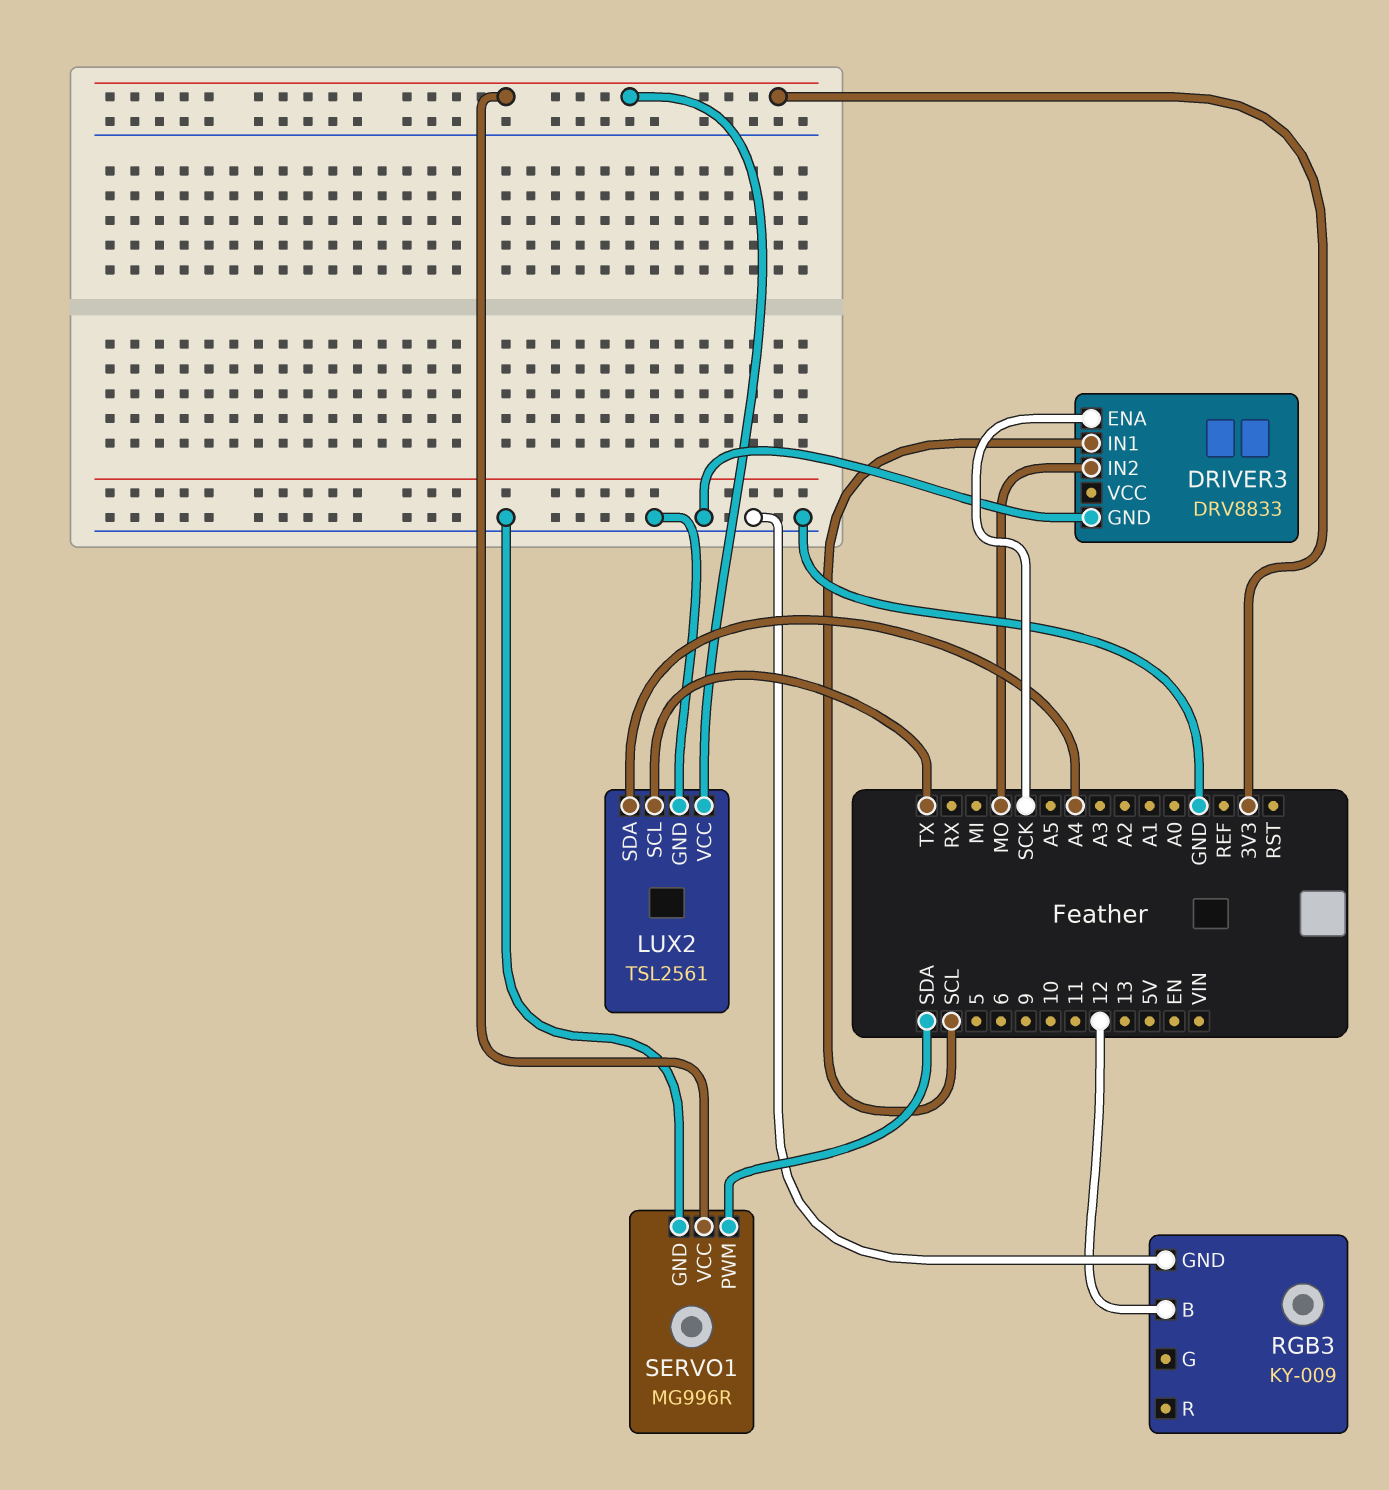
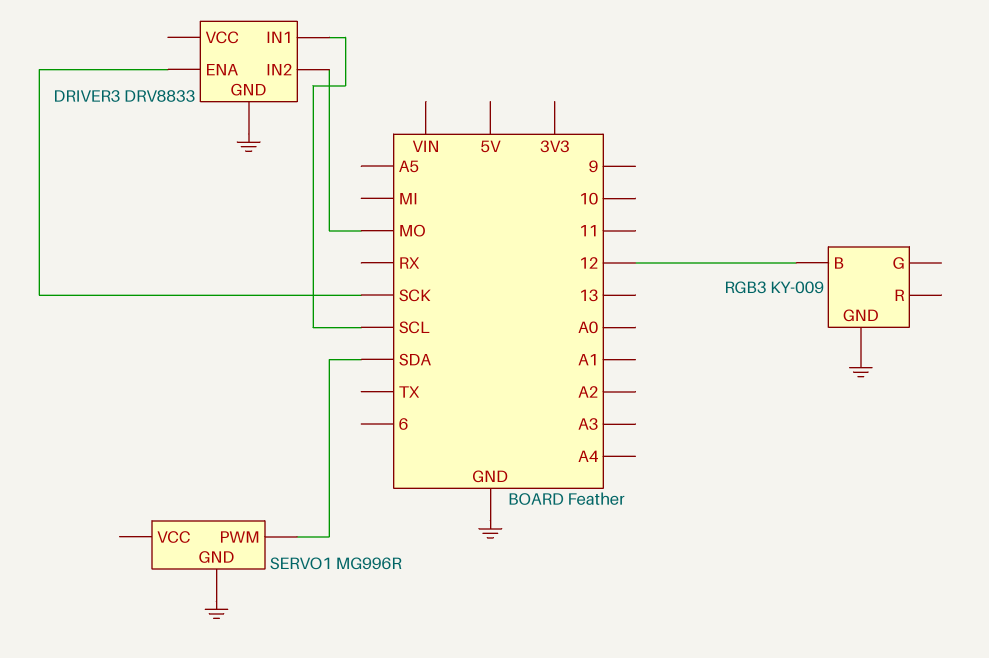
LUX2: TSL2561 -> none
LUX2 pin GND: GND -> none
LUX2 pin SCL: TX -> none
LUX2 pin SDA: A4 -> none
LUX2 pin VCC: 3V3 -> none
SERVO1 pin VCC: 3V3 -> none

